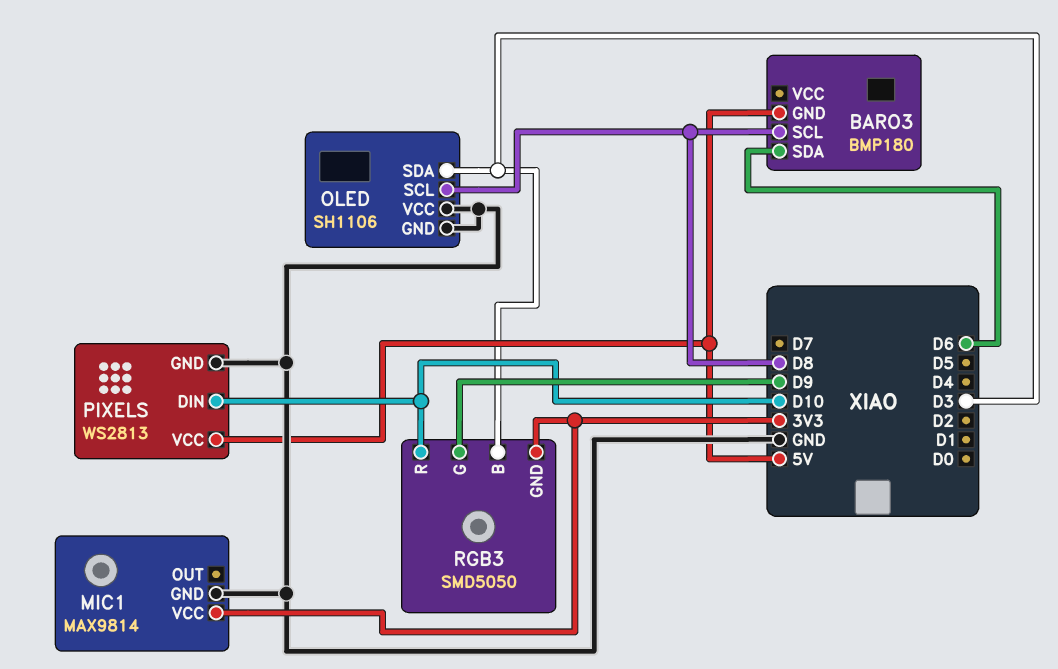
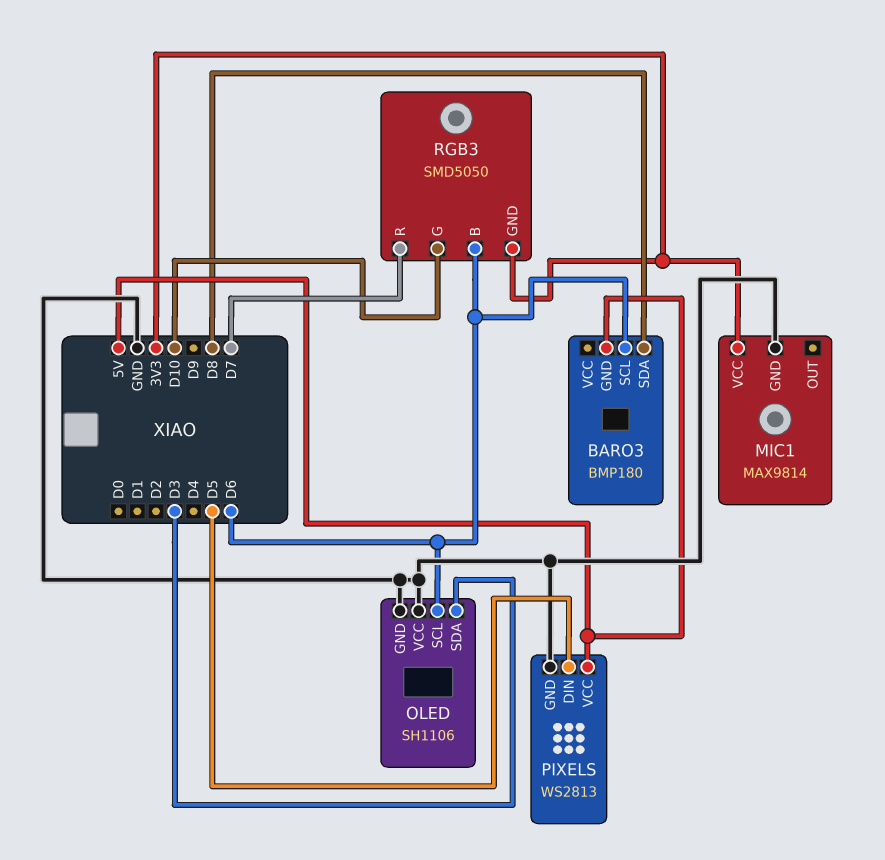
BARO3 pin SCL: D8 -> D6
BARO3 pin SDA: D6 -> D8
OLED pin SCL: D8 -> D6
PIXELS pin DIN: D10 -> D5
RGB3 pin B: D3 -> D6
RGB3 pin G: D9 -> D10
RGB3 pin R: D10 -> D7

